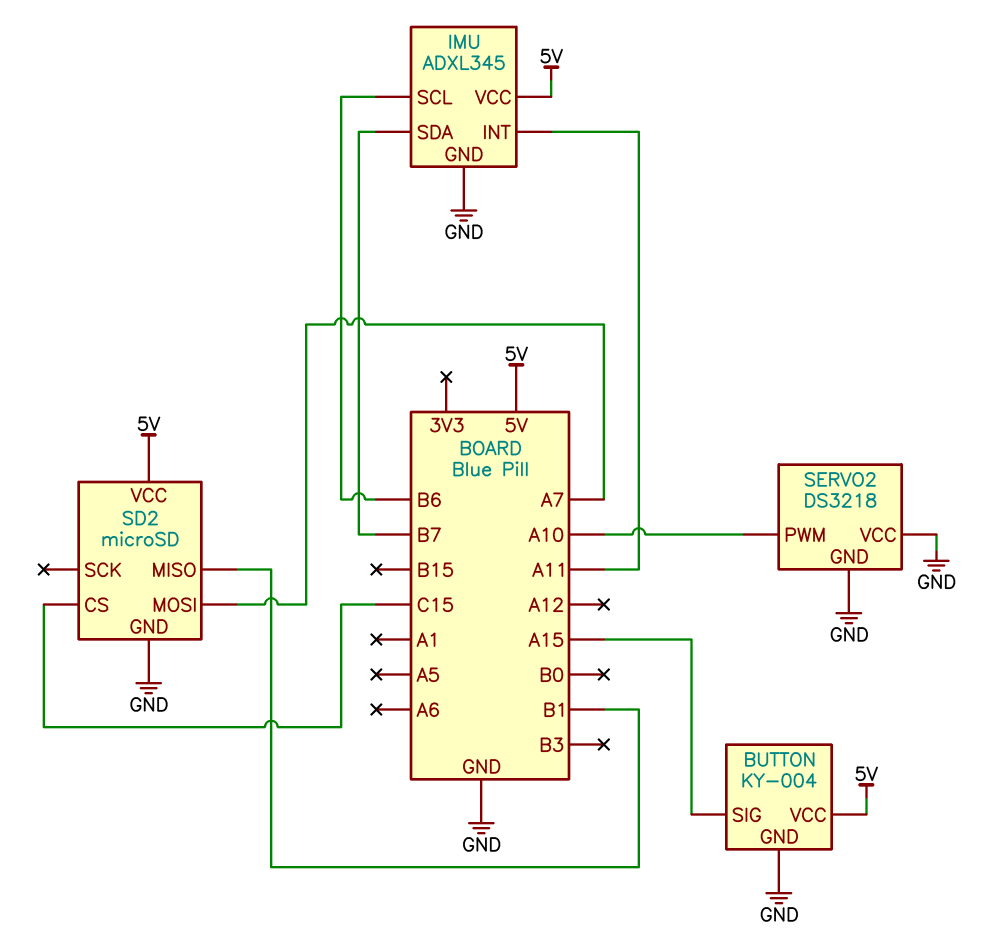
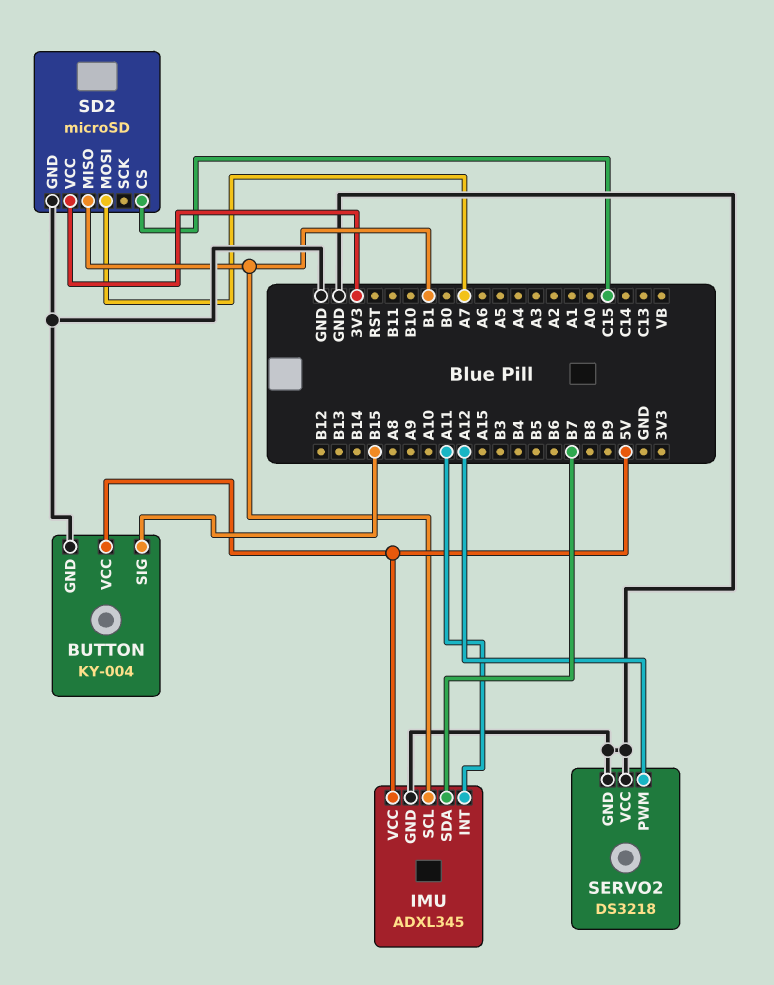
BUTTON pin SIG: A15 -> B15
IMU pin SCL: B6 -> B1
SD2 pin VCC: 5V -> 3V3
SERVO2 pin PWM: A10 -> A12

